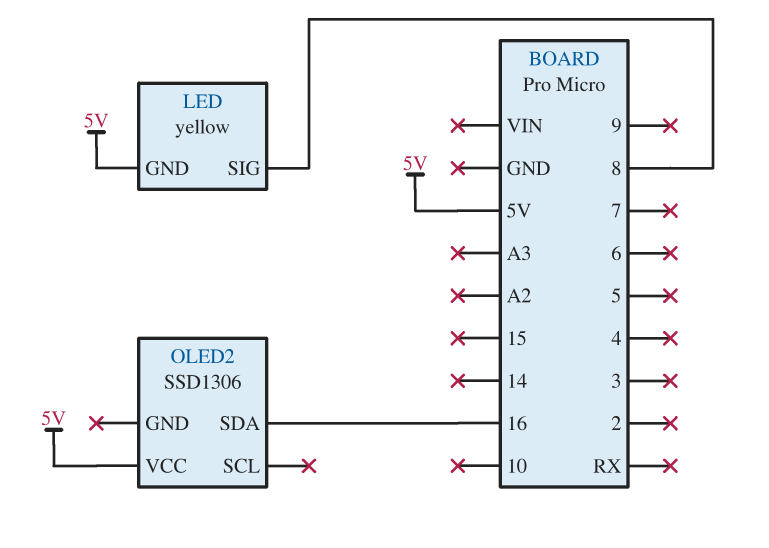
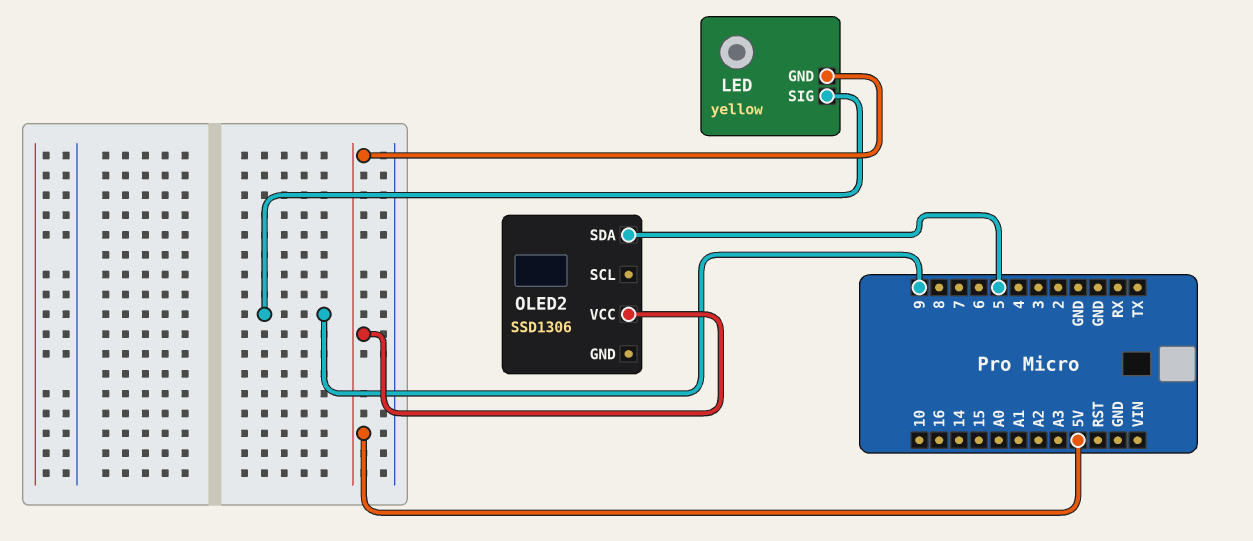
LED pin SIG: 8 -> 9
OLED2 pin SDA: 16 -> 5

